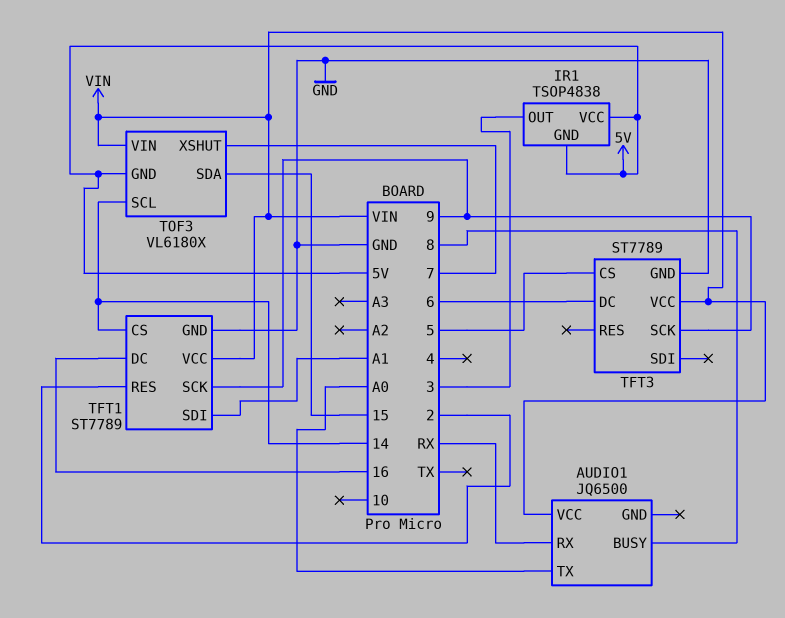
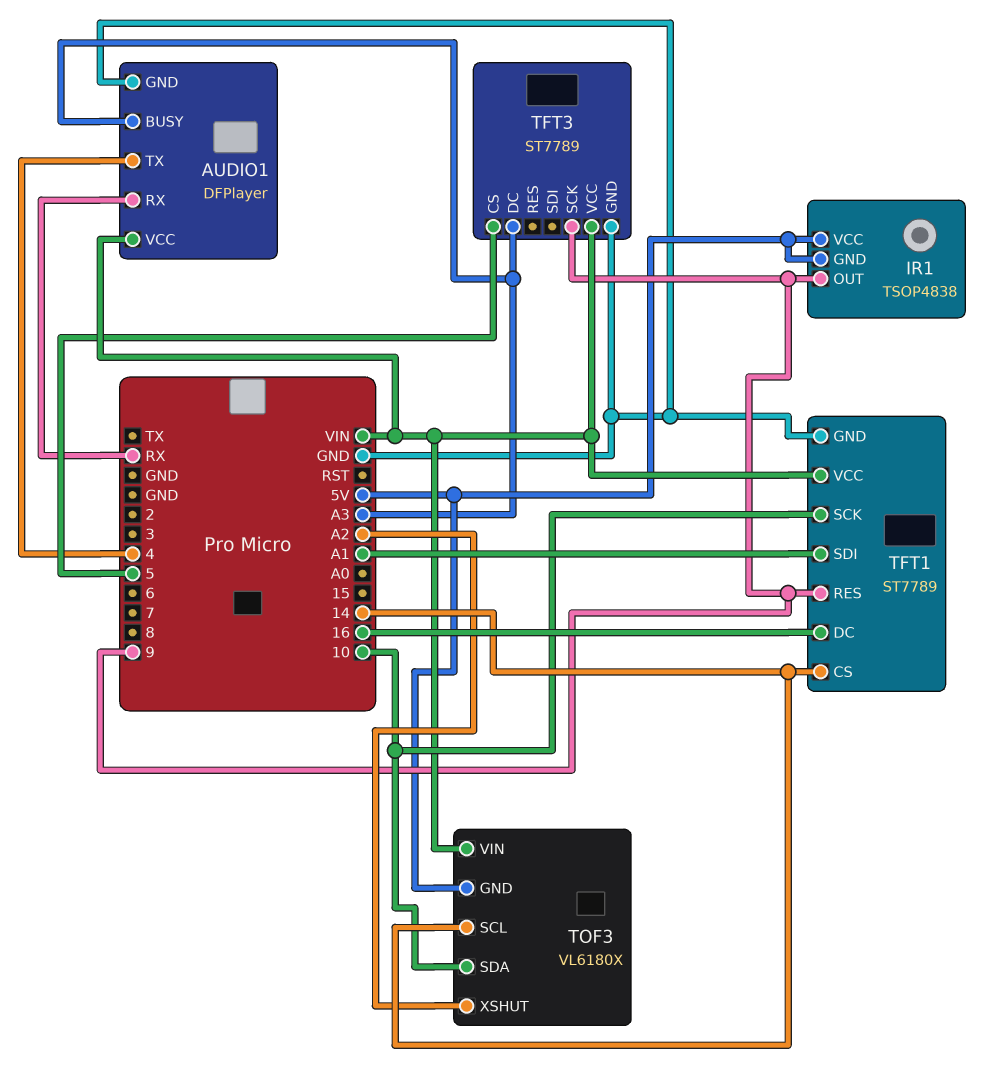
AUDIO1: JQ6500 -> DFPlayer
AUDIO1 pin BUSY: 8 -> A3
AUDIO1 pin GND: none -> GND
AUDIO1 pin TX: A0 -> 4
IR1 pin OUT: 3 -> 9
TFT1 pin RES: 2 -> 9
TFT1 pin SCK: 9 -> 10
TFT3 pin DC: 6 -> A3
TOF3 pin SDA: 15 -> 10
TOF3 pin XSHUT: 7 -> A2

